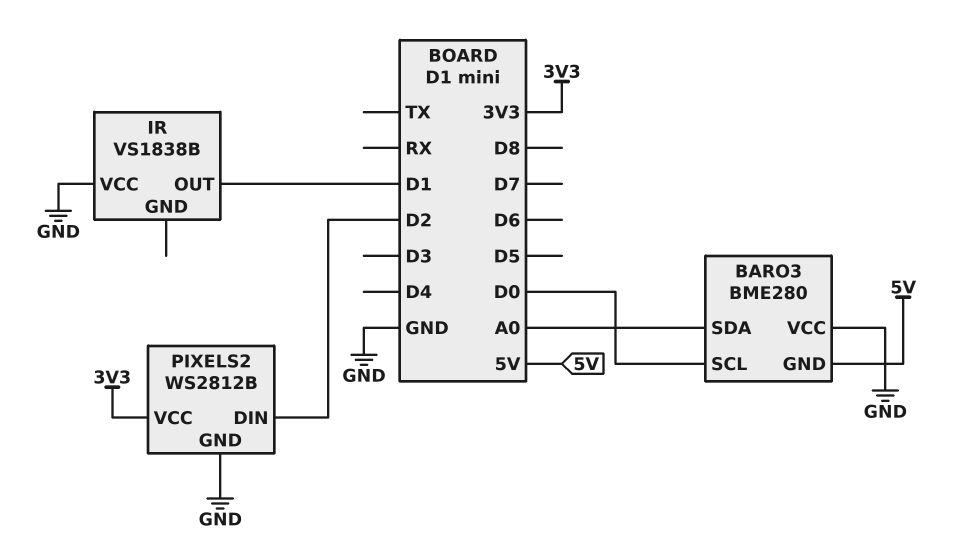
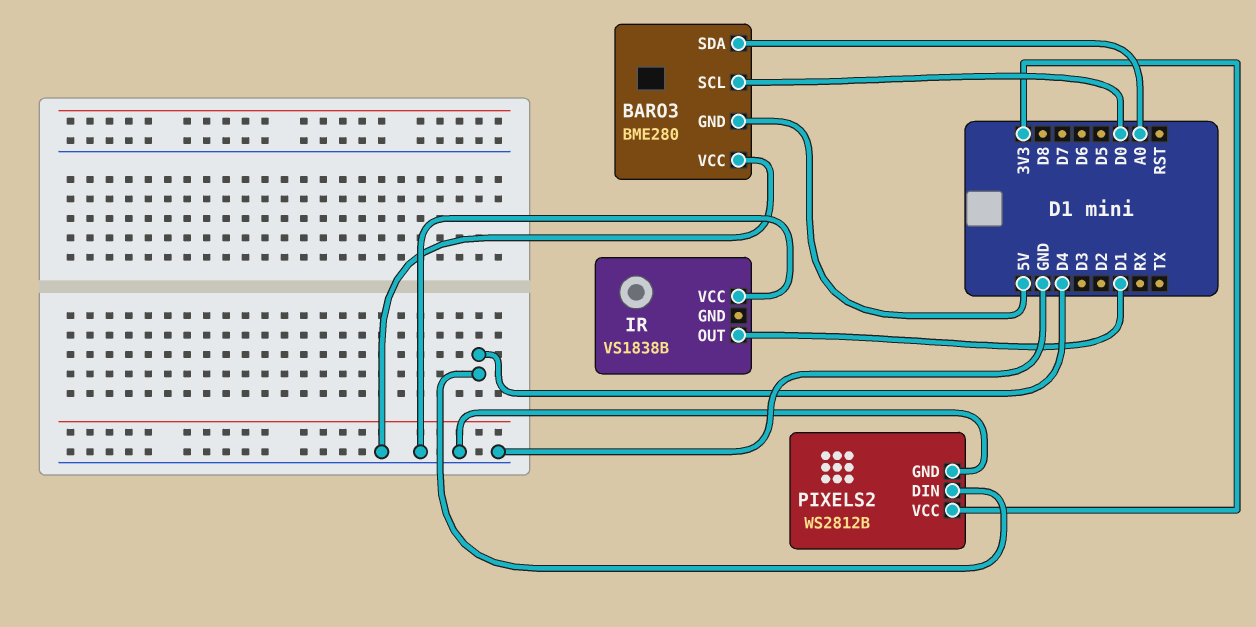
PIXELS2 pin DIN: D2 -> D4

